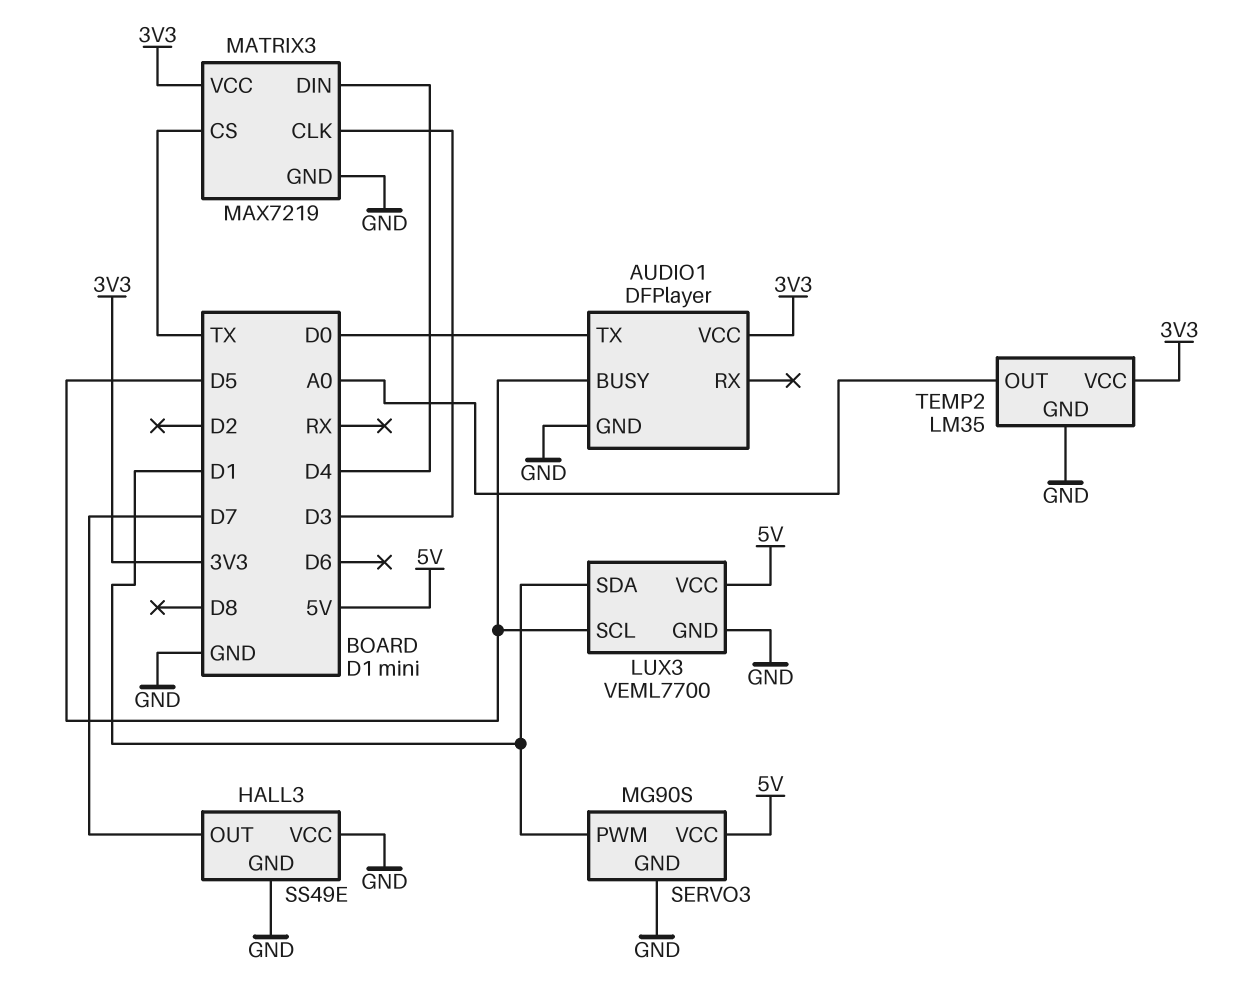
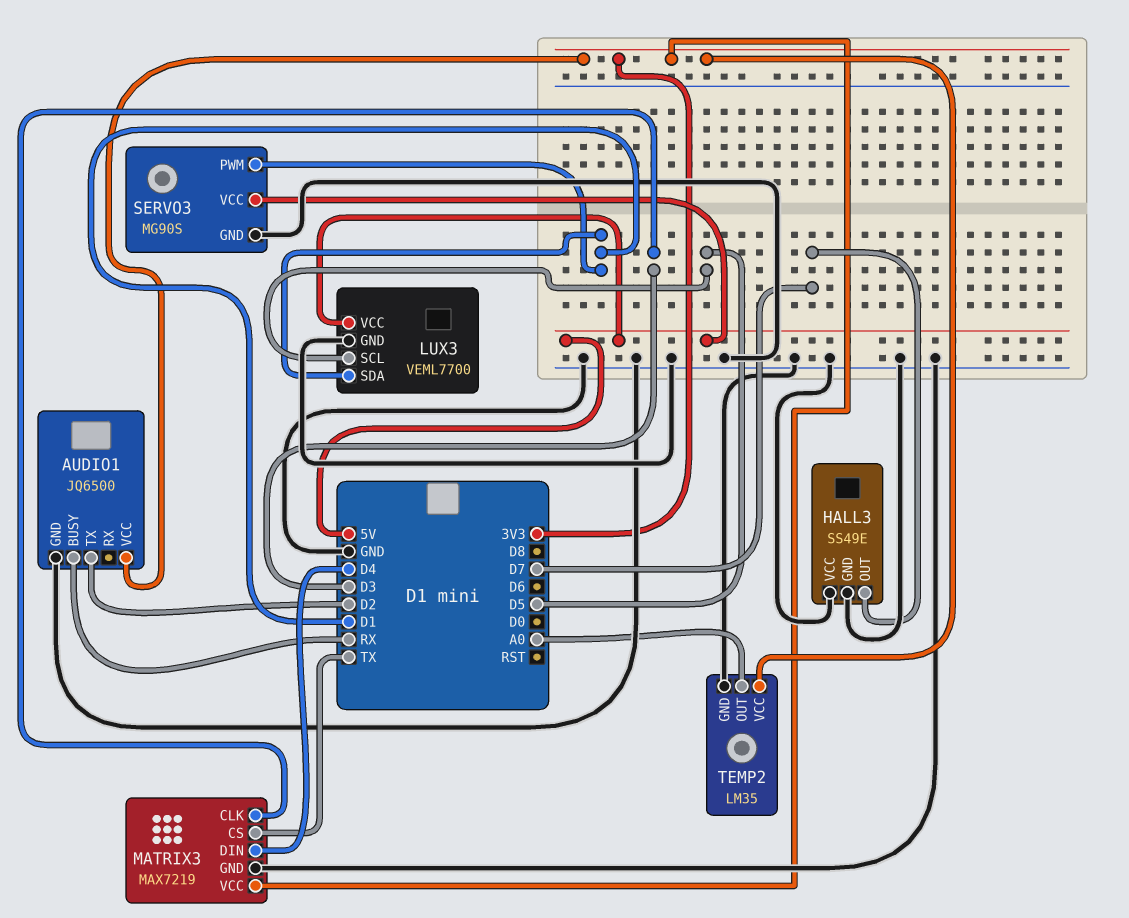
AUDIO1: DFPlayer -> JQ6500
AUDIO1 pin BUSY: D5 -> RX
AUDIO1 pin TX: D0 -> D2

